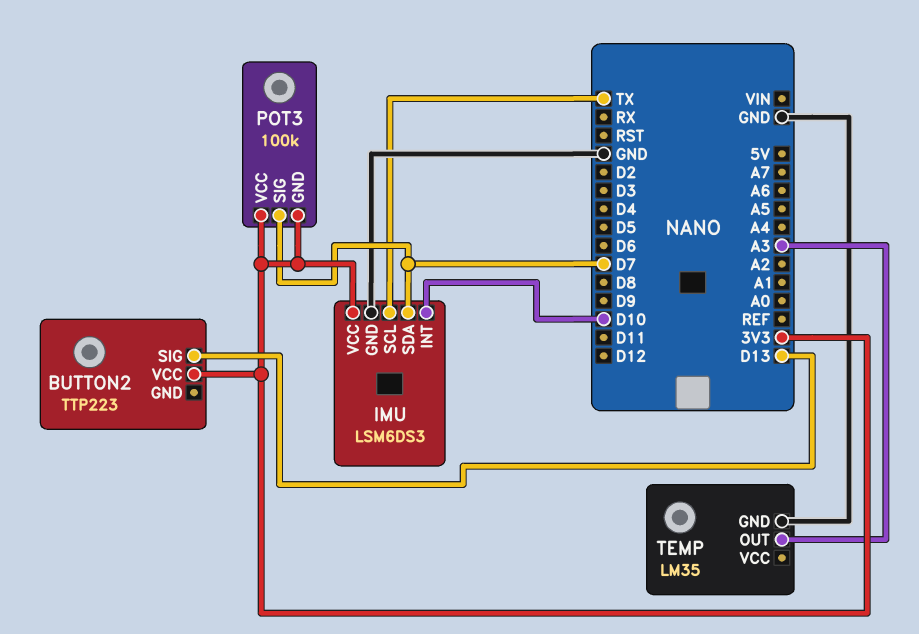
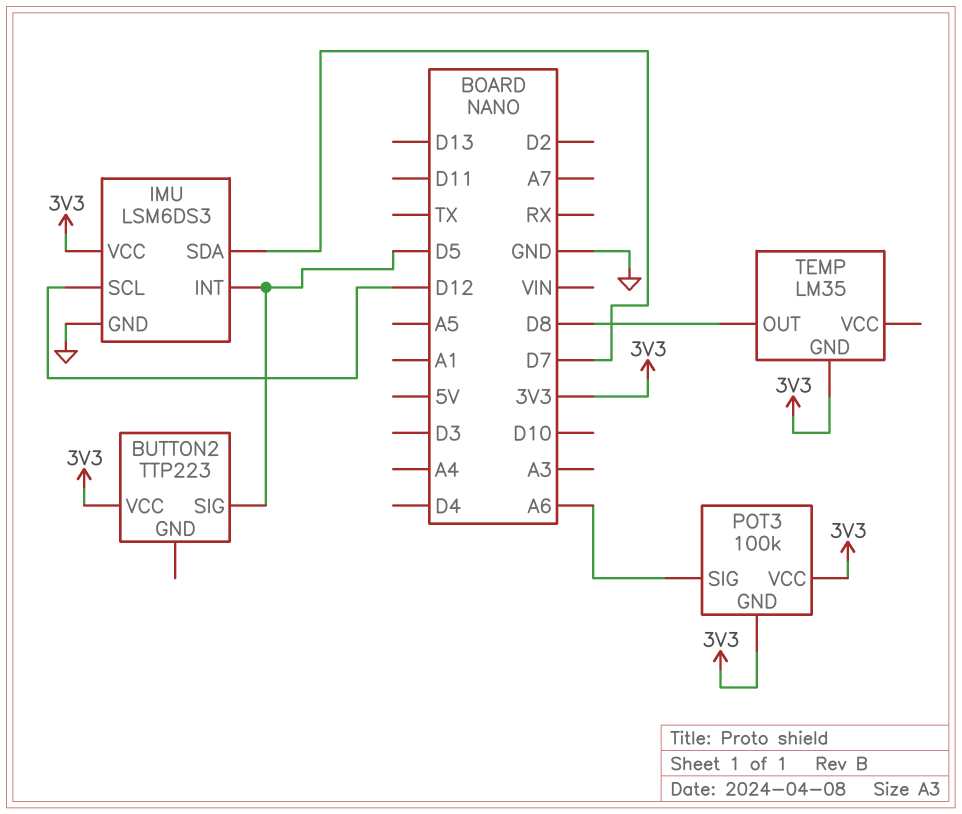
BUTTON2 pin SIG: D13 -> D5
IMU pin INT: D10 -> D5
IMU pin SCL: TX -> D12
POT3 pin SIG: D7 -> A6
TEMP pin GND: GND -> 3V3
TEMP pin OUT: A3 -> D8

